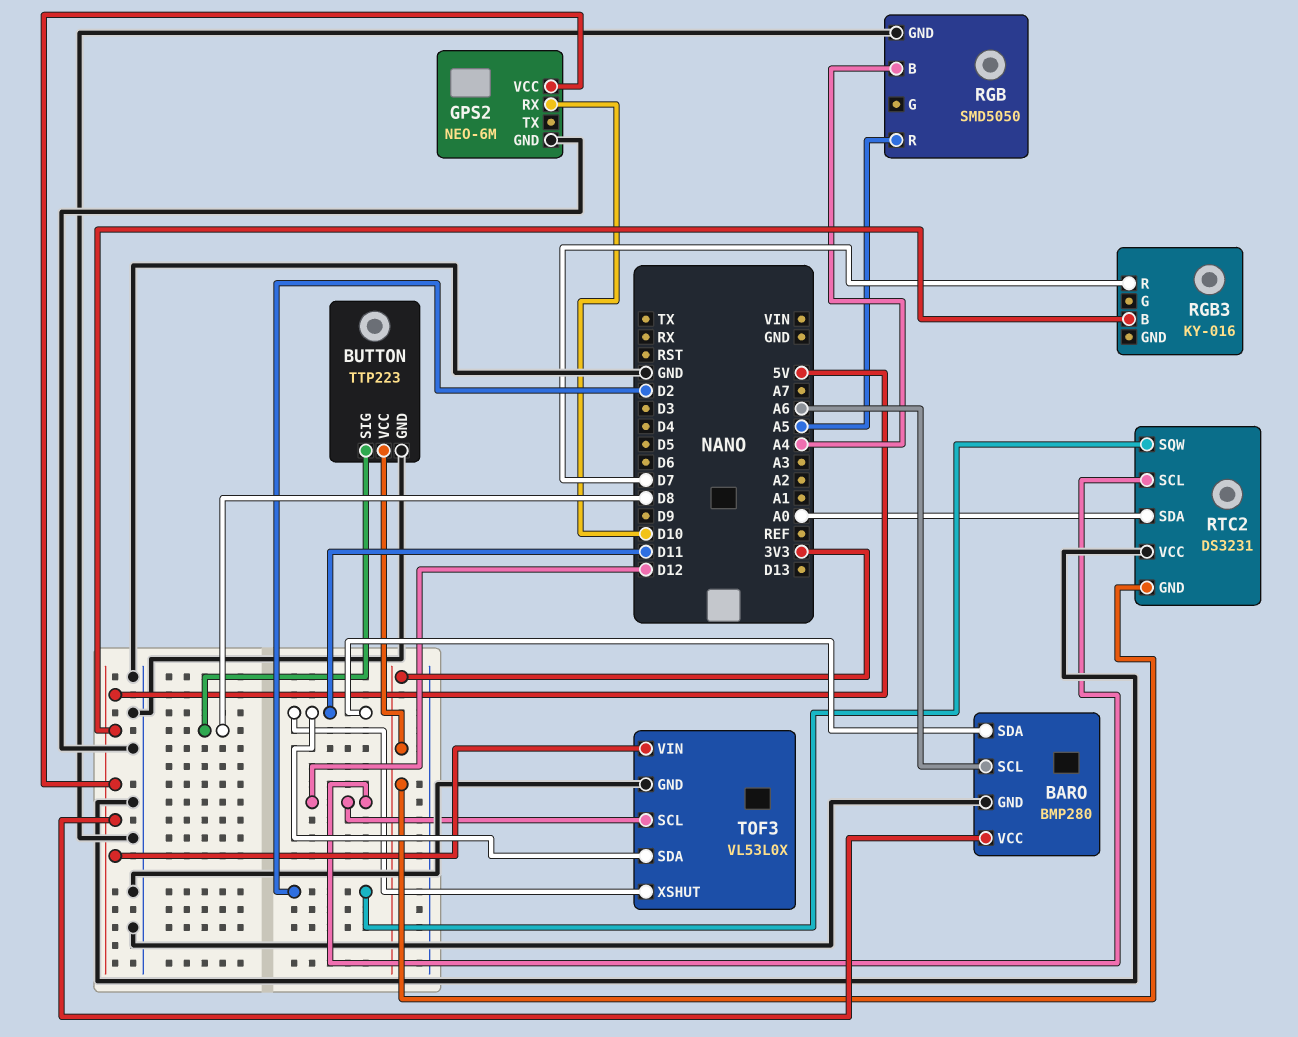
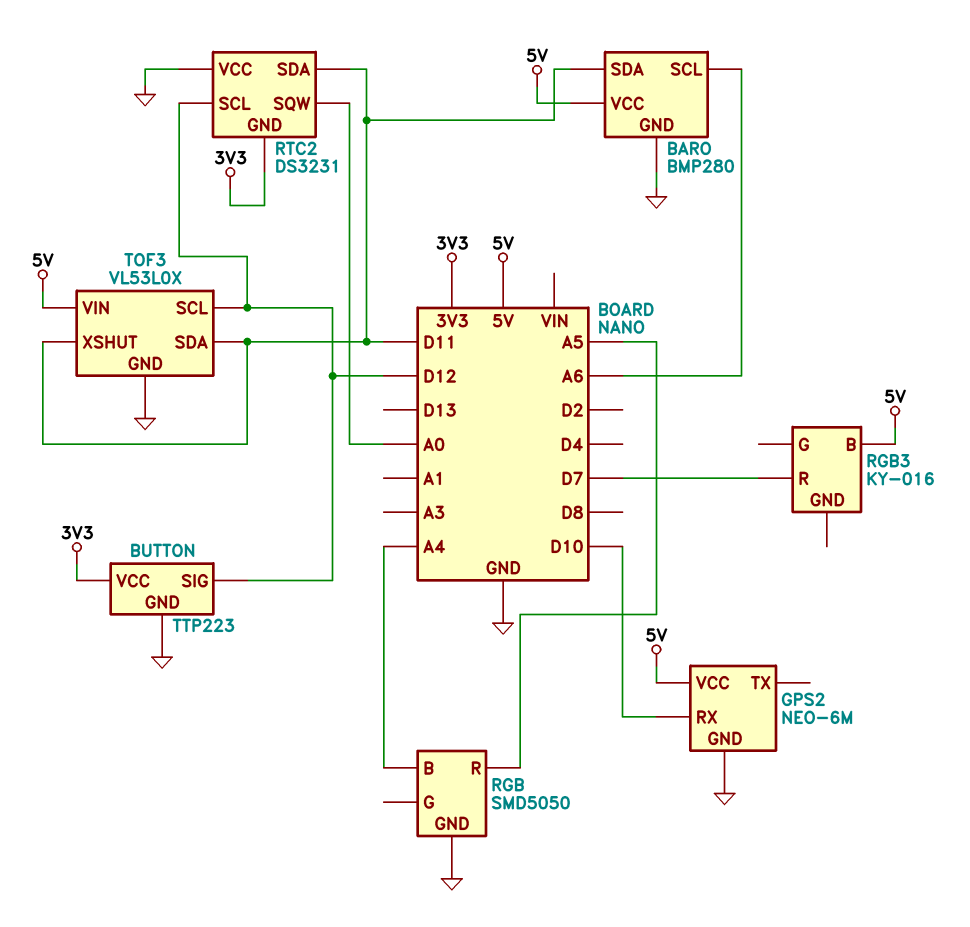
BUTTON pin SIG: D8 -> D12
RTC2 pin SDA: A0 -> D11
RTC2 pin SQW: D2 -> A0

